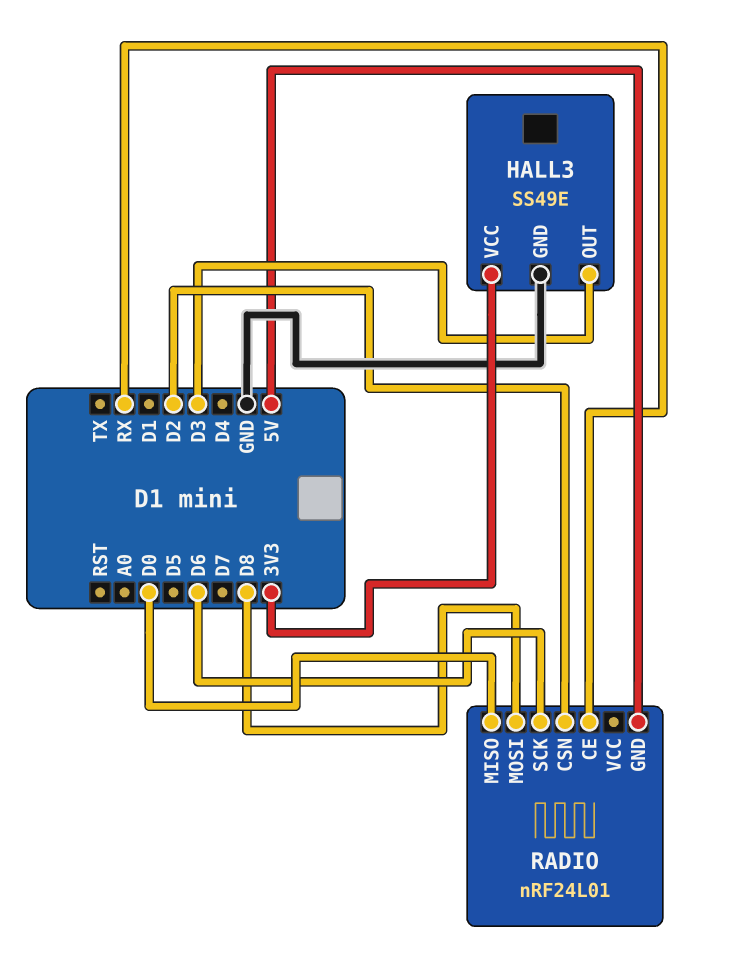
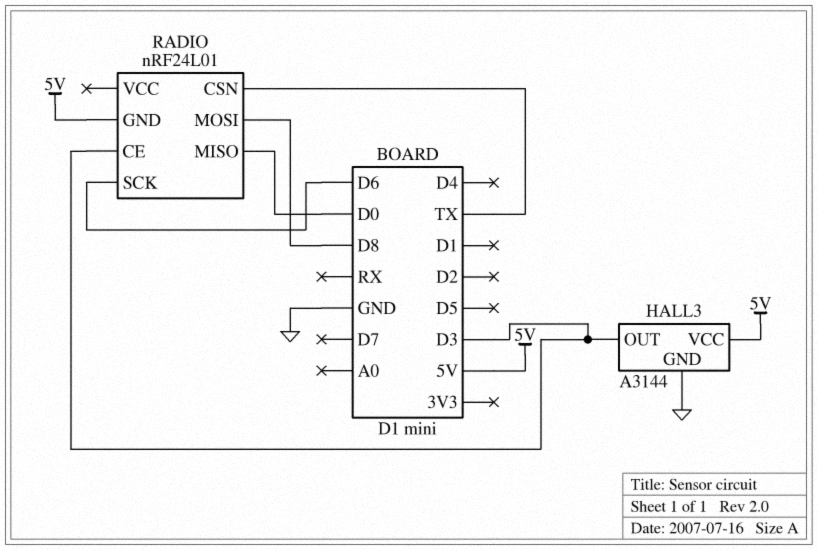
HALL3: SS49E -> A3144
HALL3 pin VCC: 3V3 -> 5V
RADIO pin CE: RX -> D3
RADIO pin CSN: D2 -> TX

